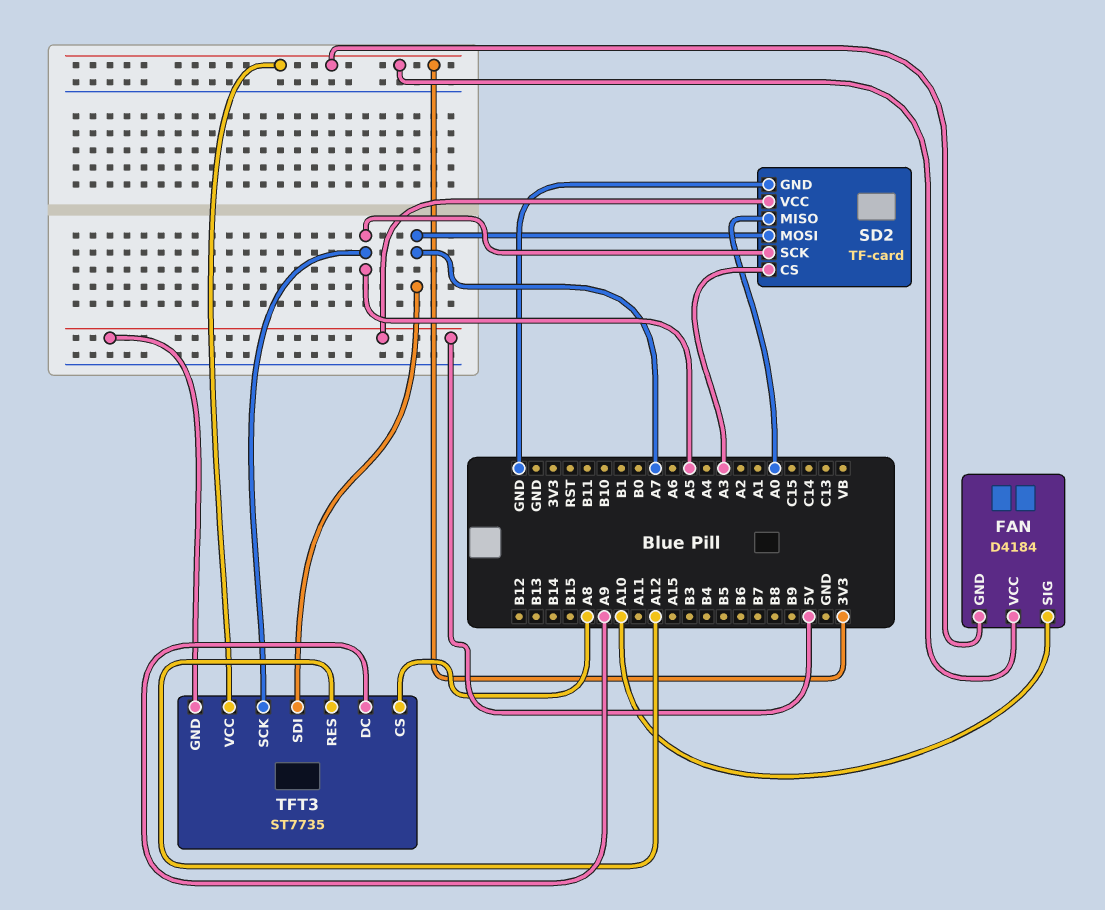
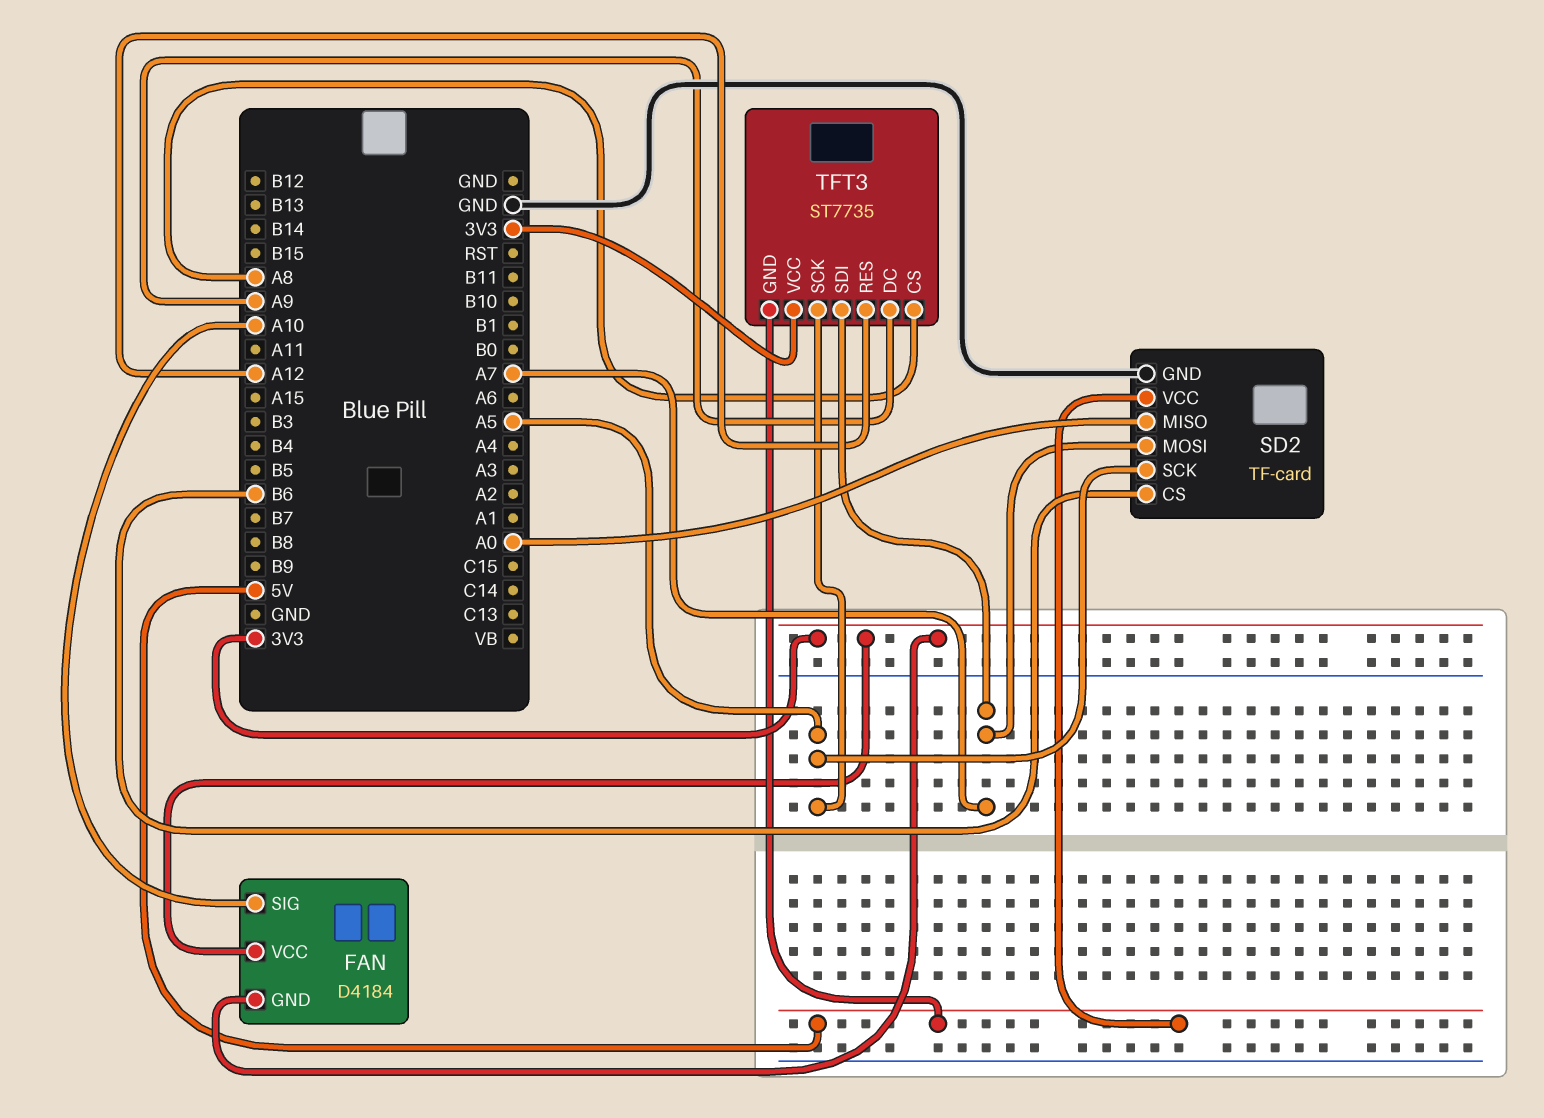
SD2 pin CS: A3 -> B6

